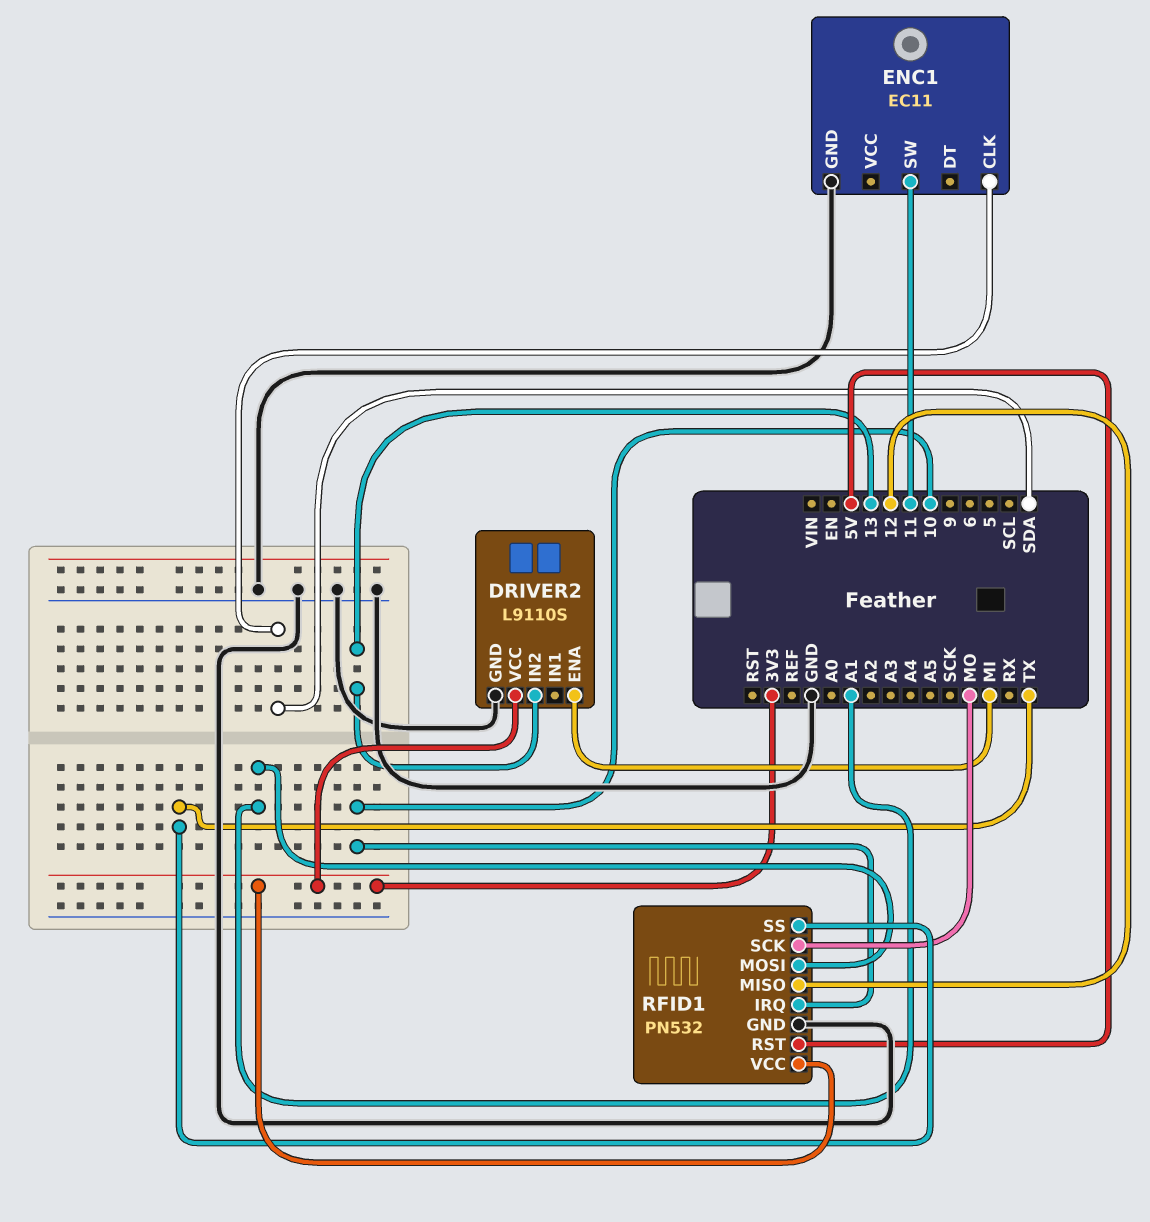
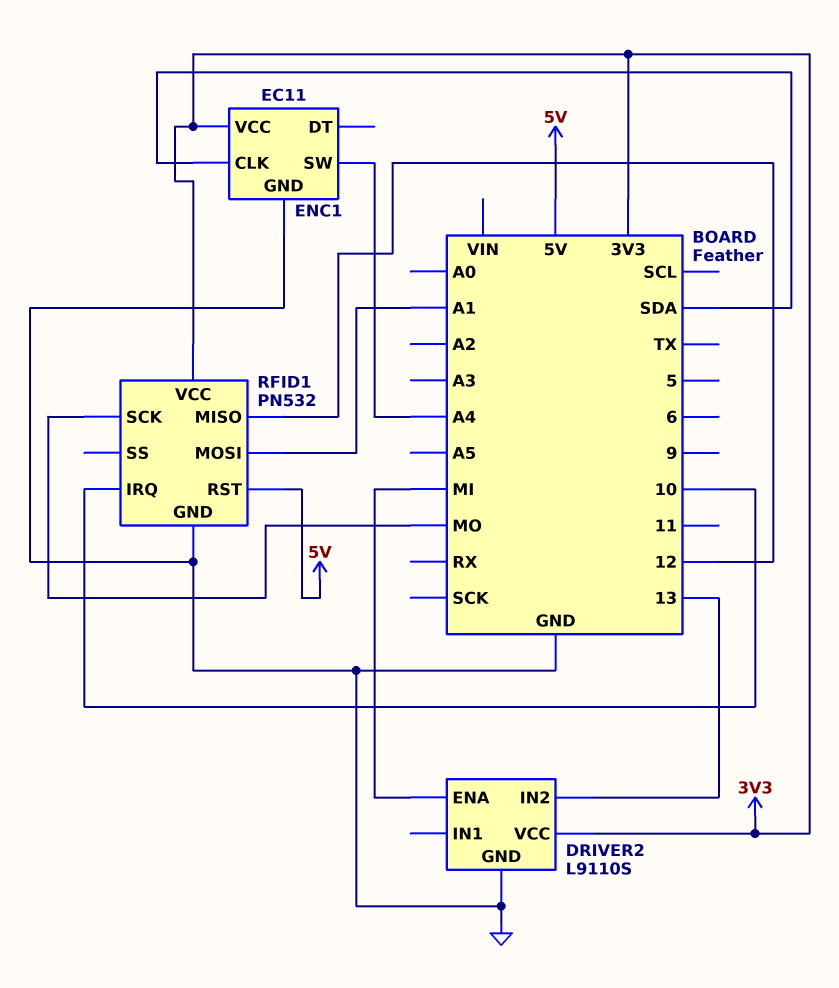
ENC1 pin SW: 11 -> A4
ENC1 pin VCC: none -> 3V3
RFID1 pin SS: TX -> none

